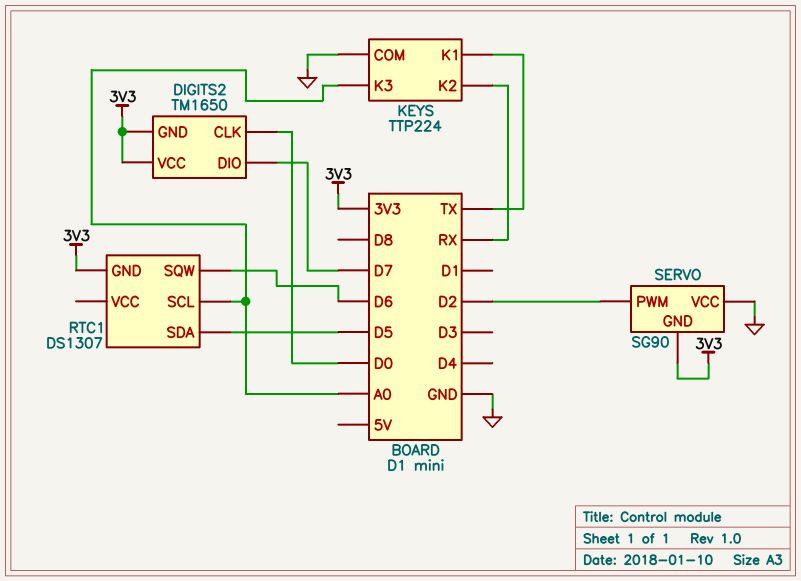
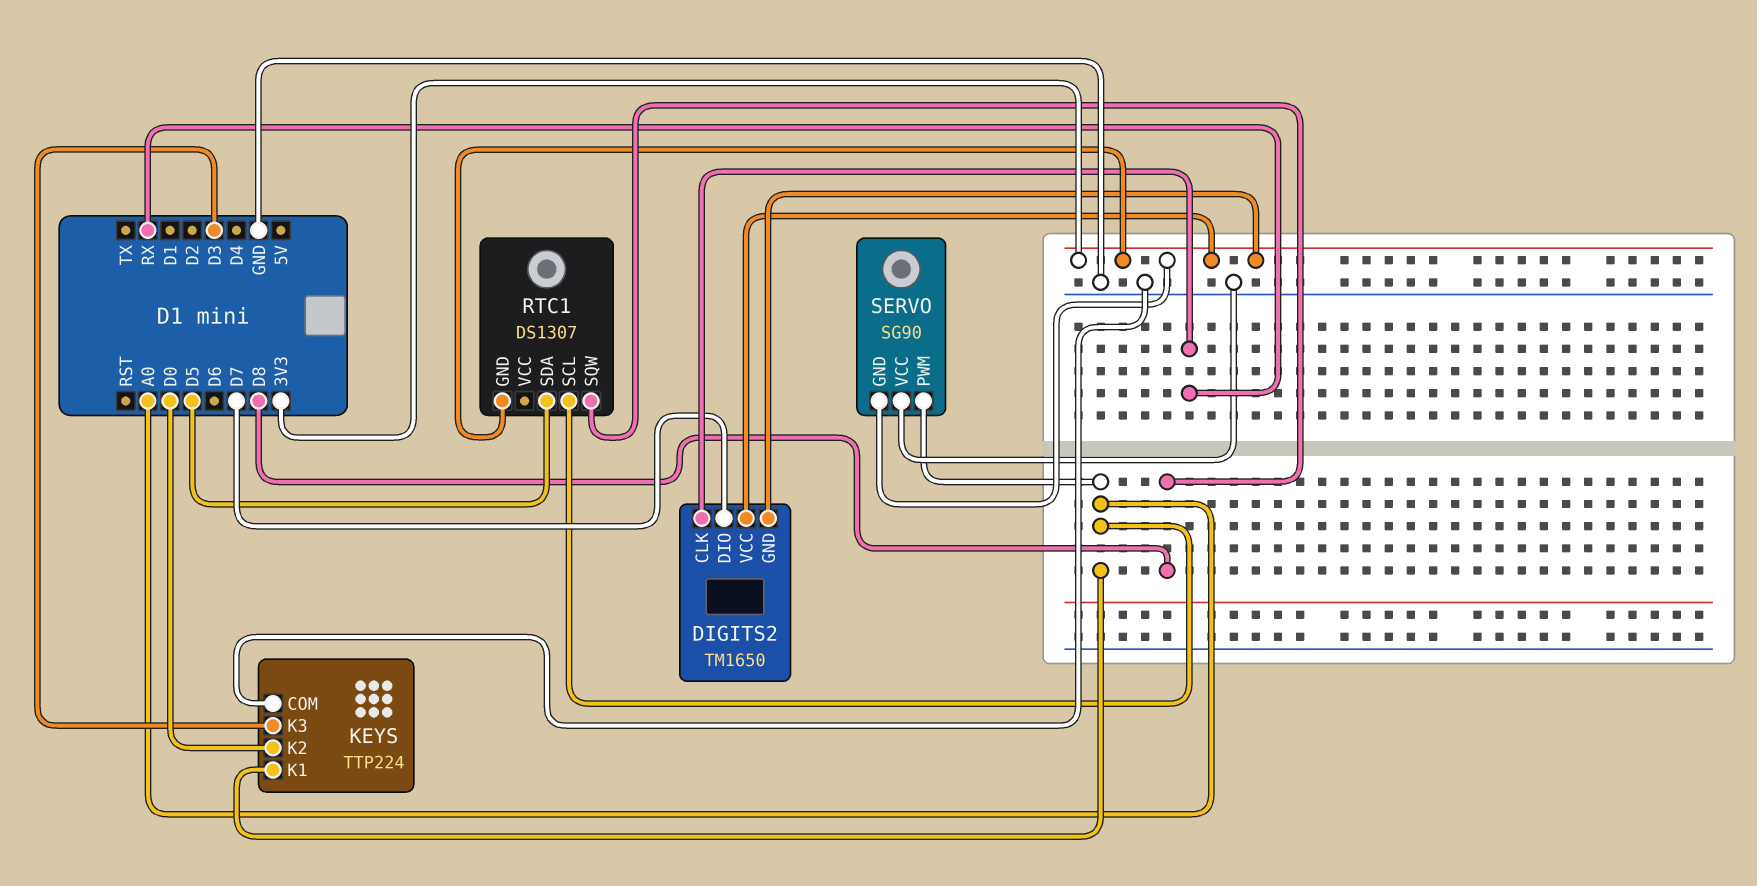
DIGITS2 pin CLK: D0 -> RX
KEYS pin K1: TX -> A0
KEYS pin K2: RX -> D0
KEYS pin K3: A0 -> D3
RTC1 pin SQW: D6 -> D8
SERVO pin PWM: D2 -> A0

